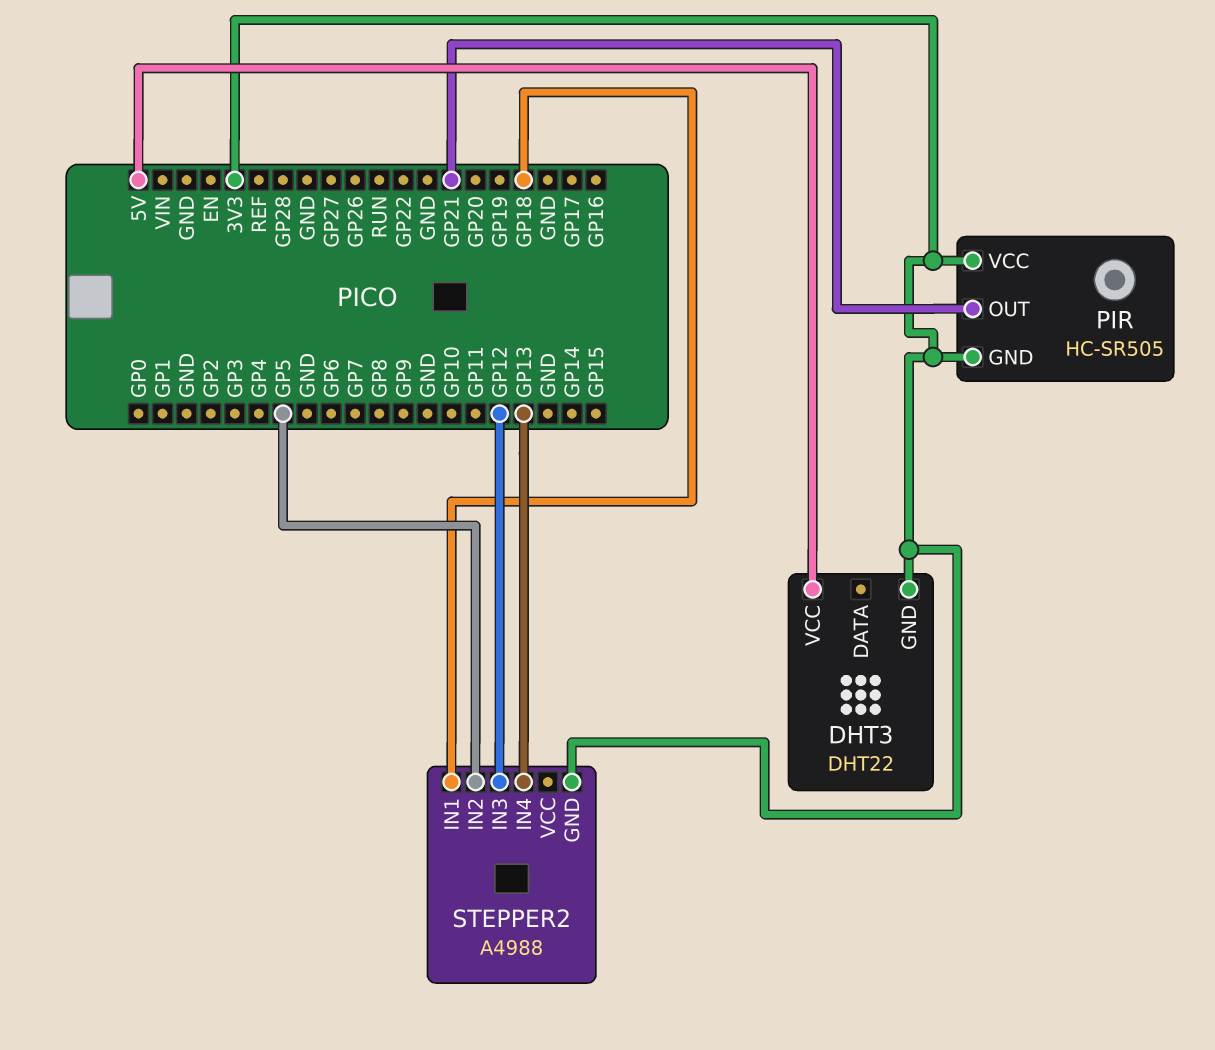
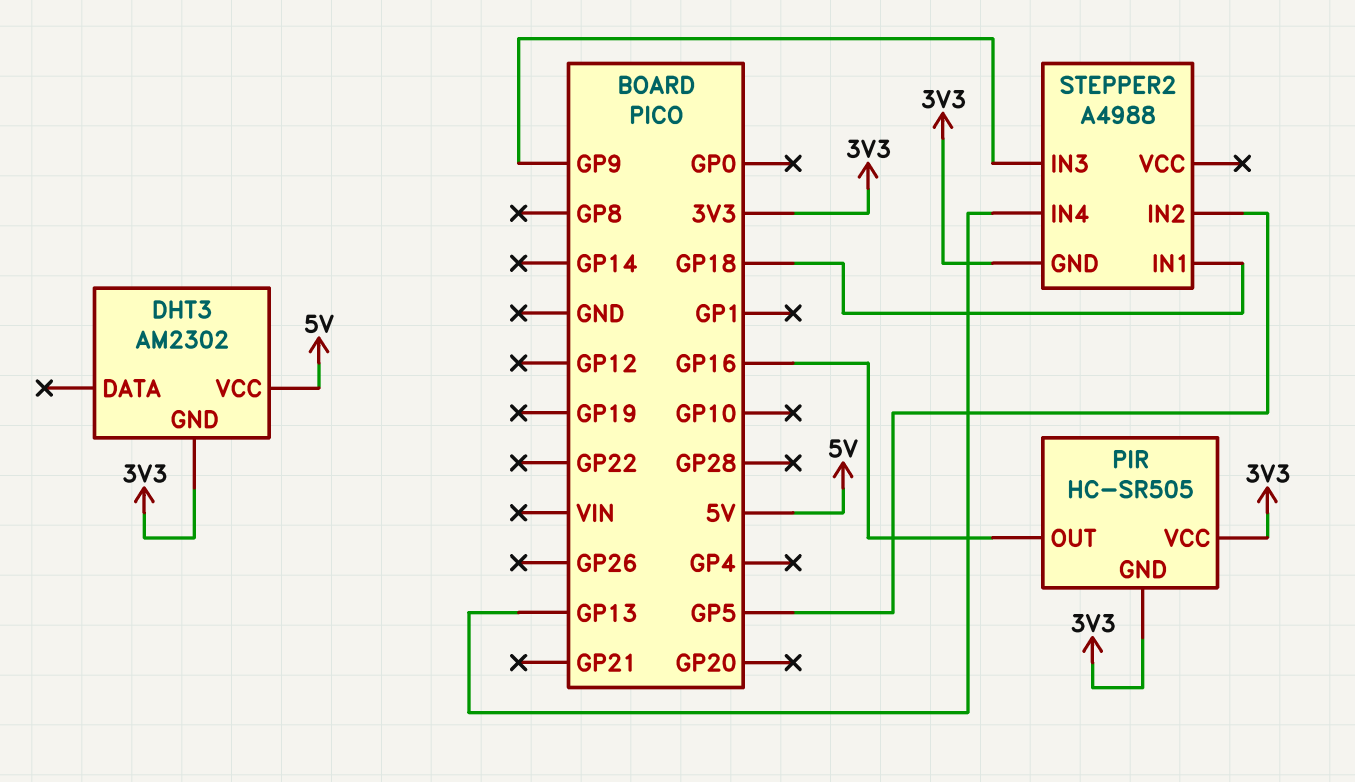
DHT3: DHT22 -> AM2302
PIR pin OUT: GP21 -> GP16
STEPPER2 pin IN3: GP12 -> GP9

